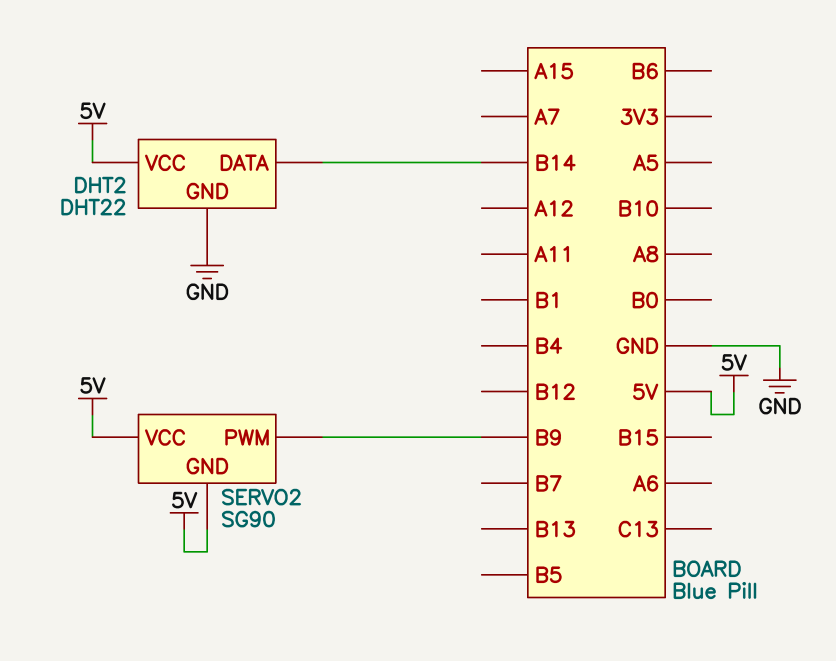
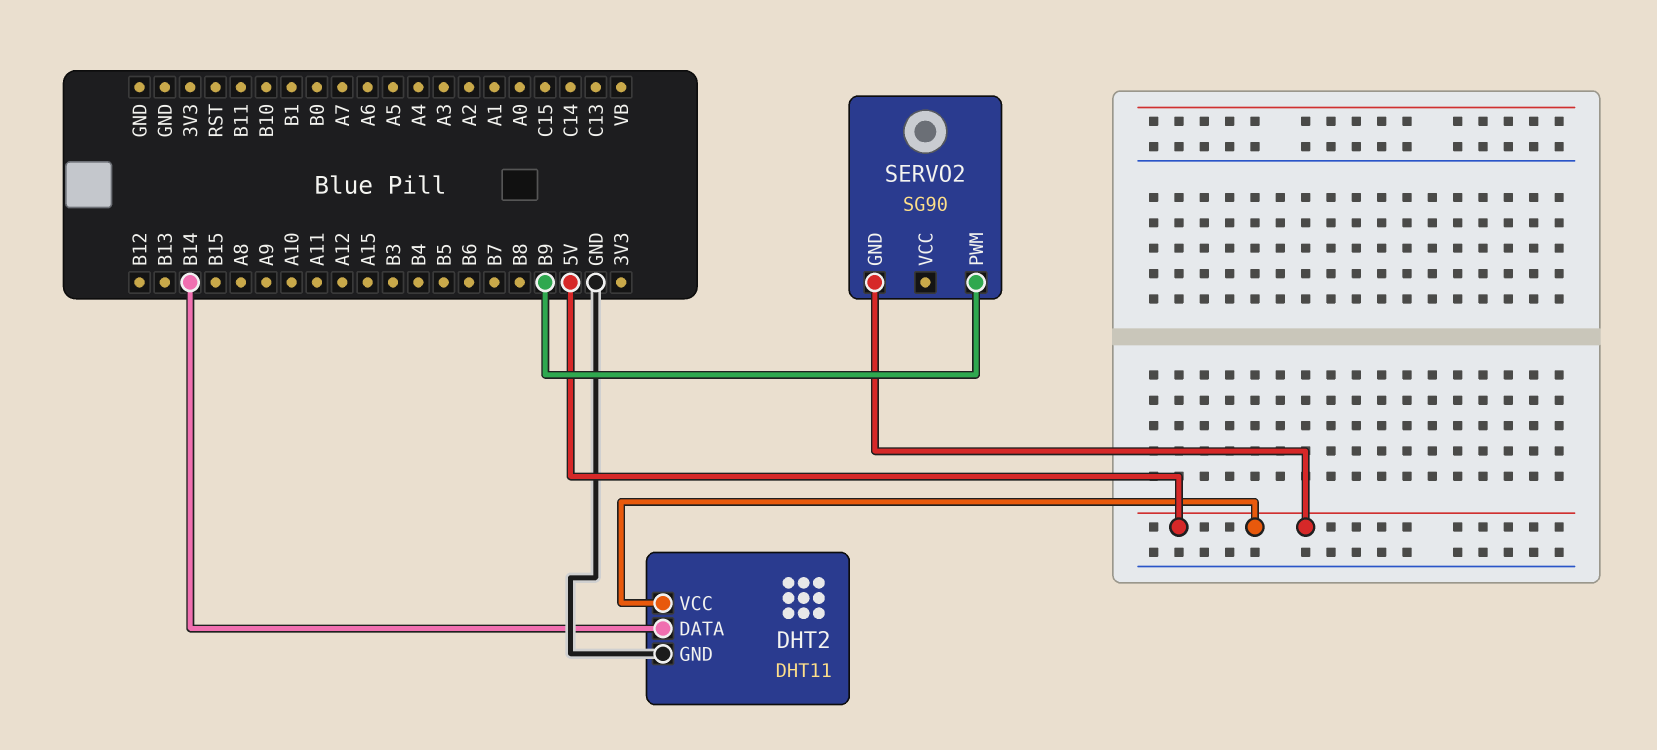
DHT2: DHT22 -> DHT11
SERVO2 pin VCC: 5V -> none

